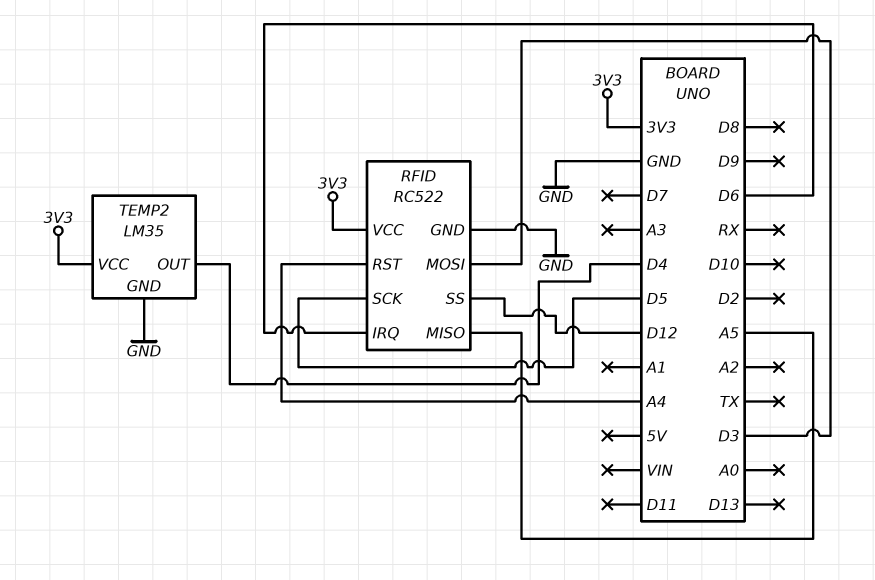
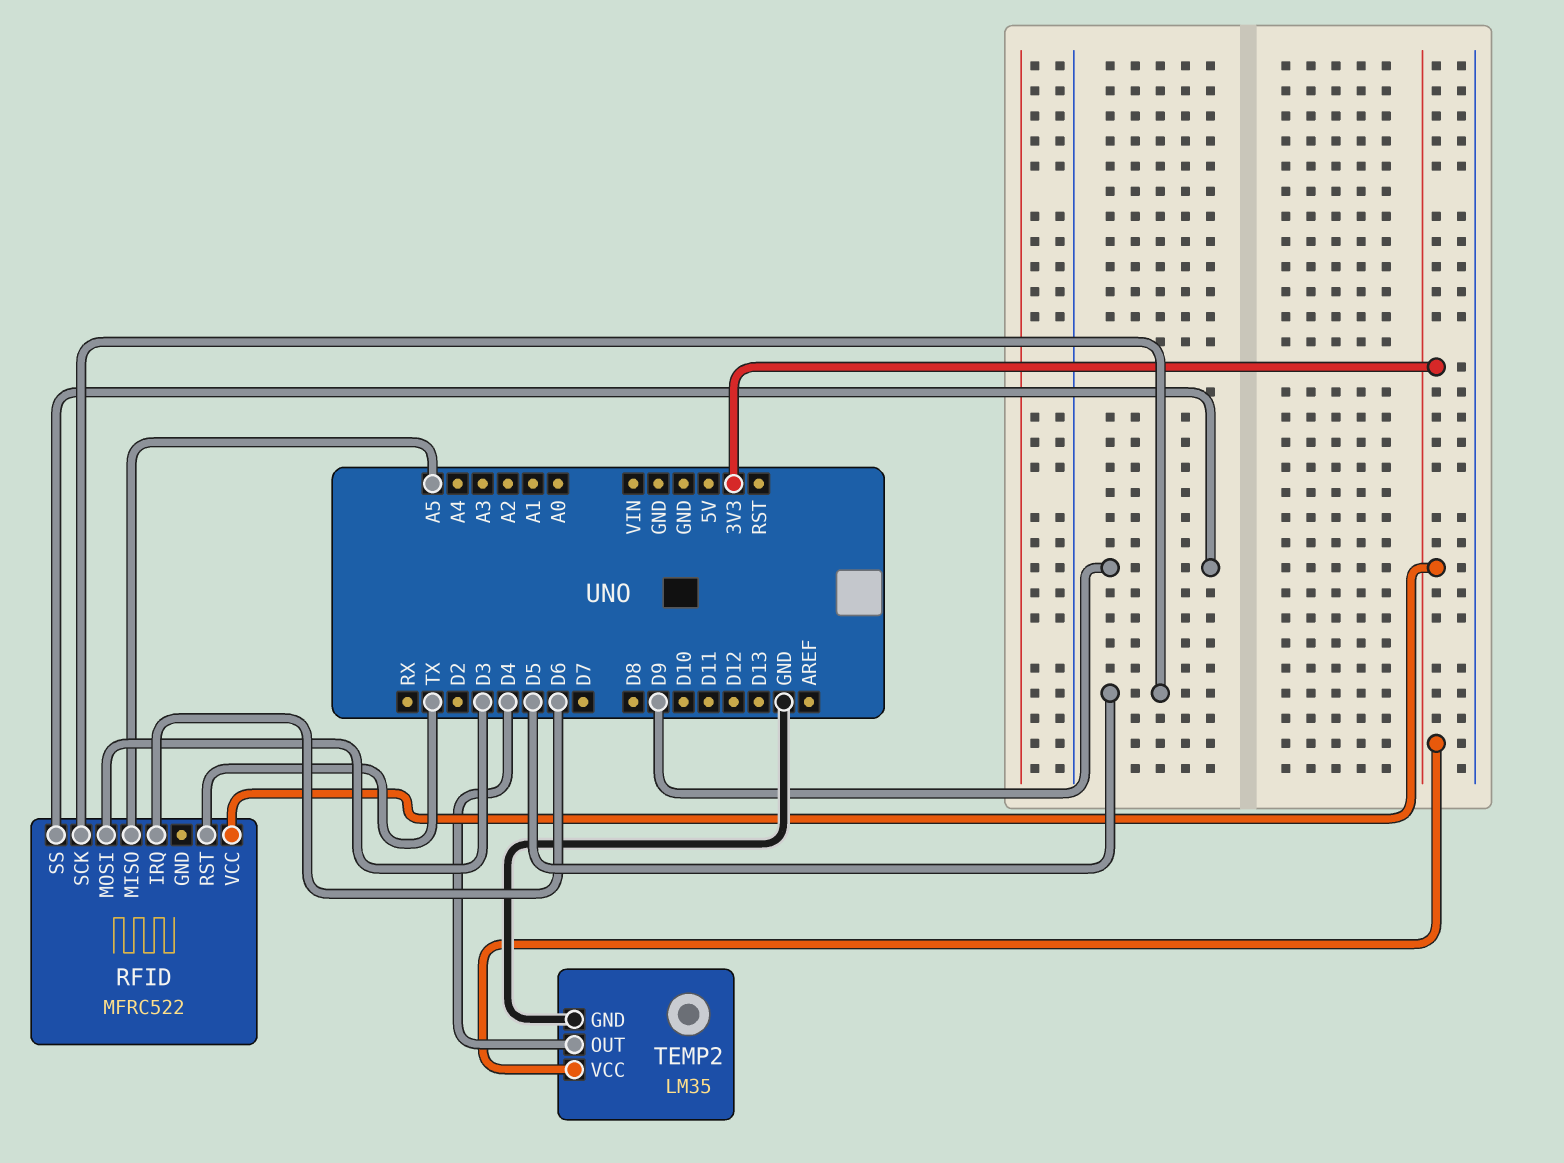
RFID: RC522 -> MFRC522
RFID pin GND: GND -> none
RFID pin RST: A4 -> TX
RFID pin SS: D12 -> D9

